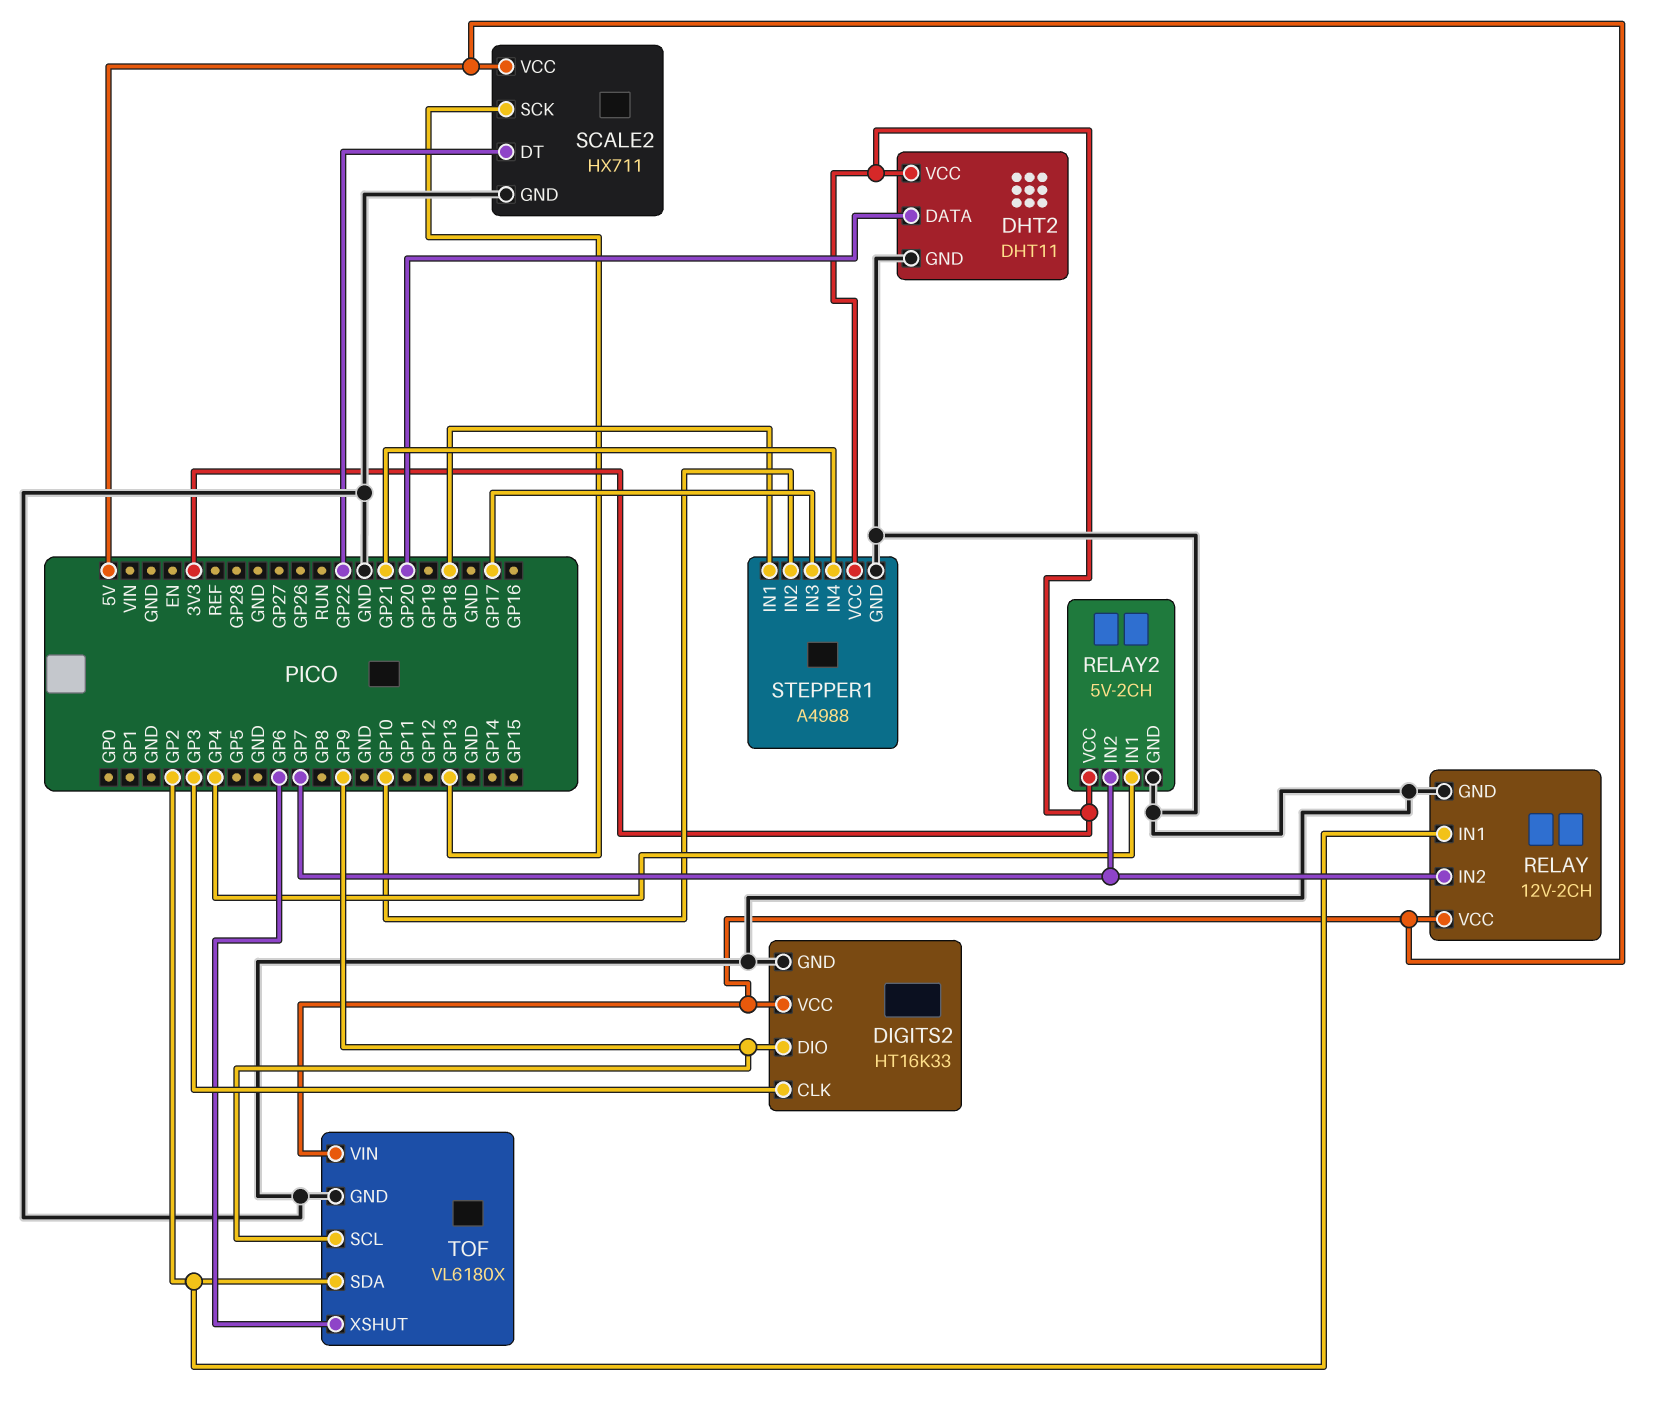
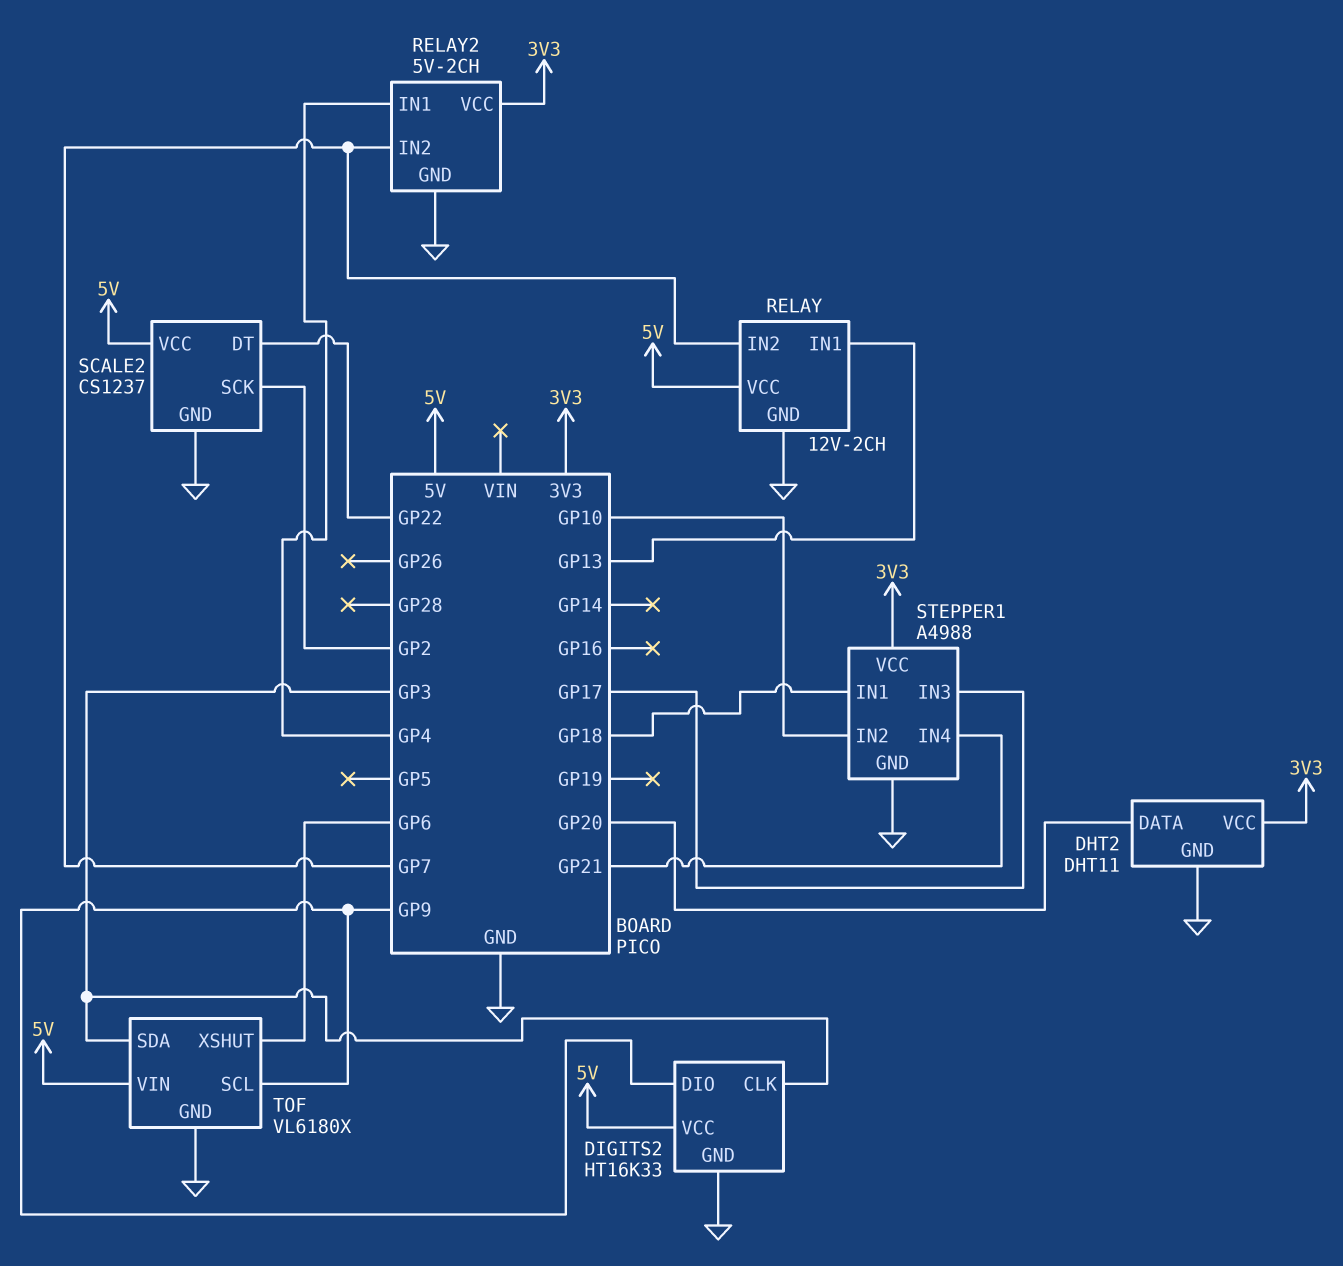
RELAY pin IN1: GP2 -> GP13
SCALE2: HX711 -> CS1237
SCALE2 pin SCK: GP13 -> GP2
TOF pin SDA: GP2 -> GP3

